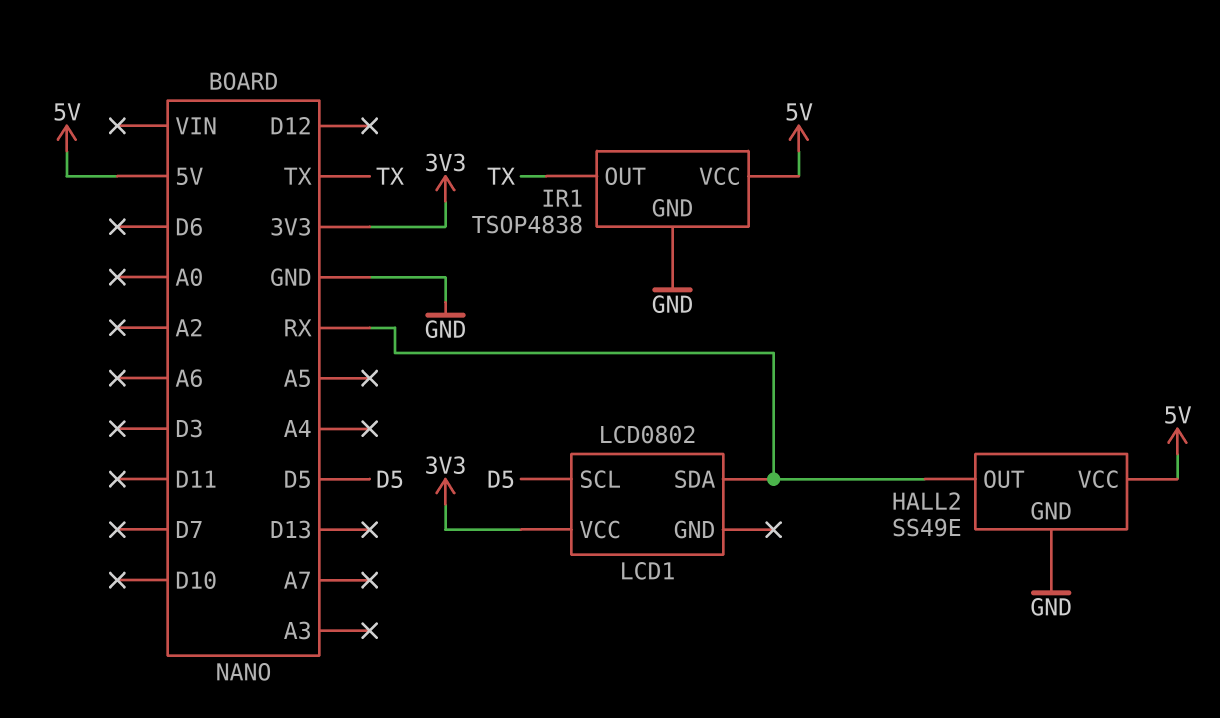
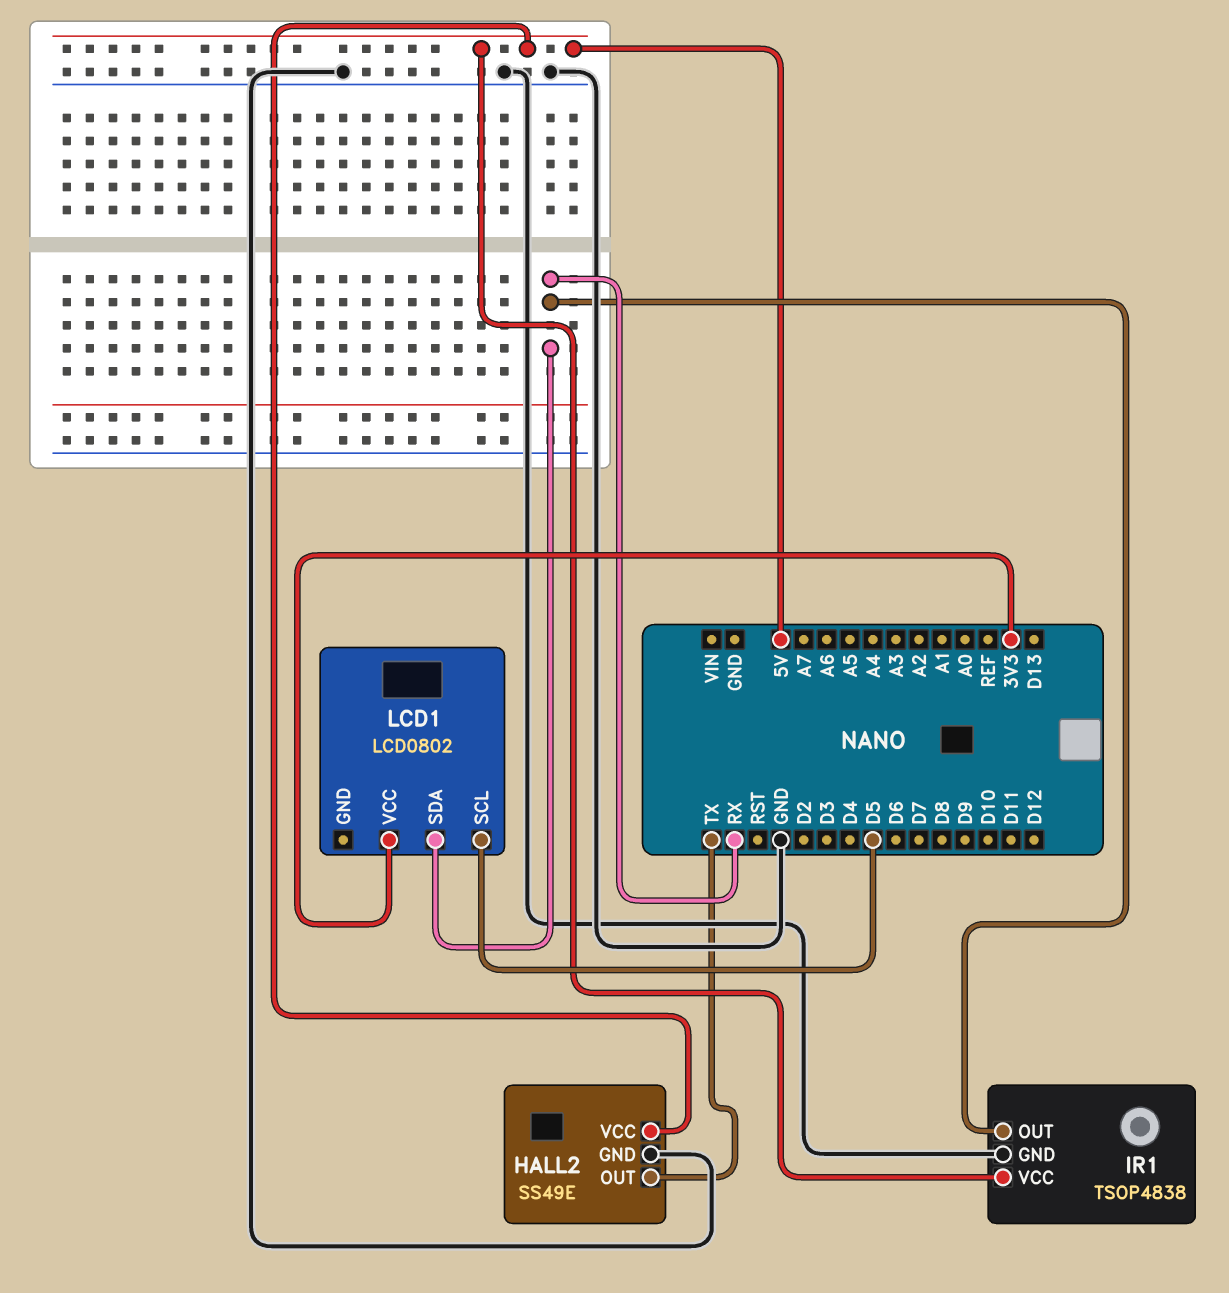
HALL2 pin OUT: RX -> TX
IR1 pin OUT: TX -> RX

